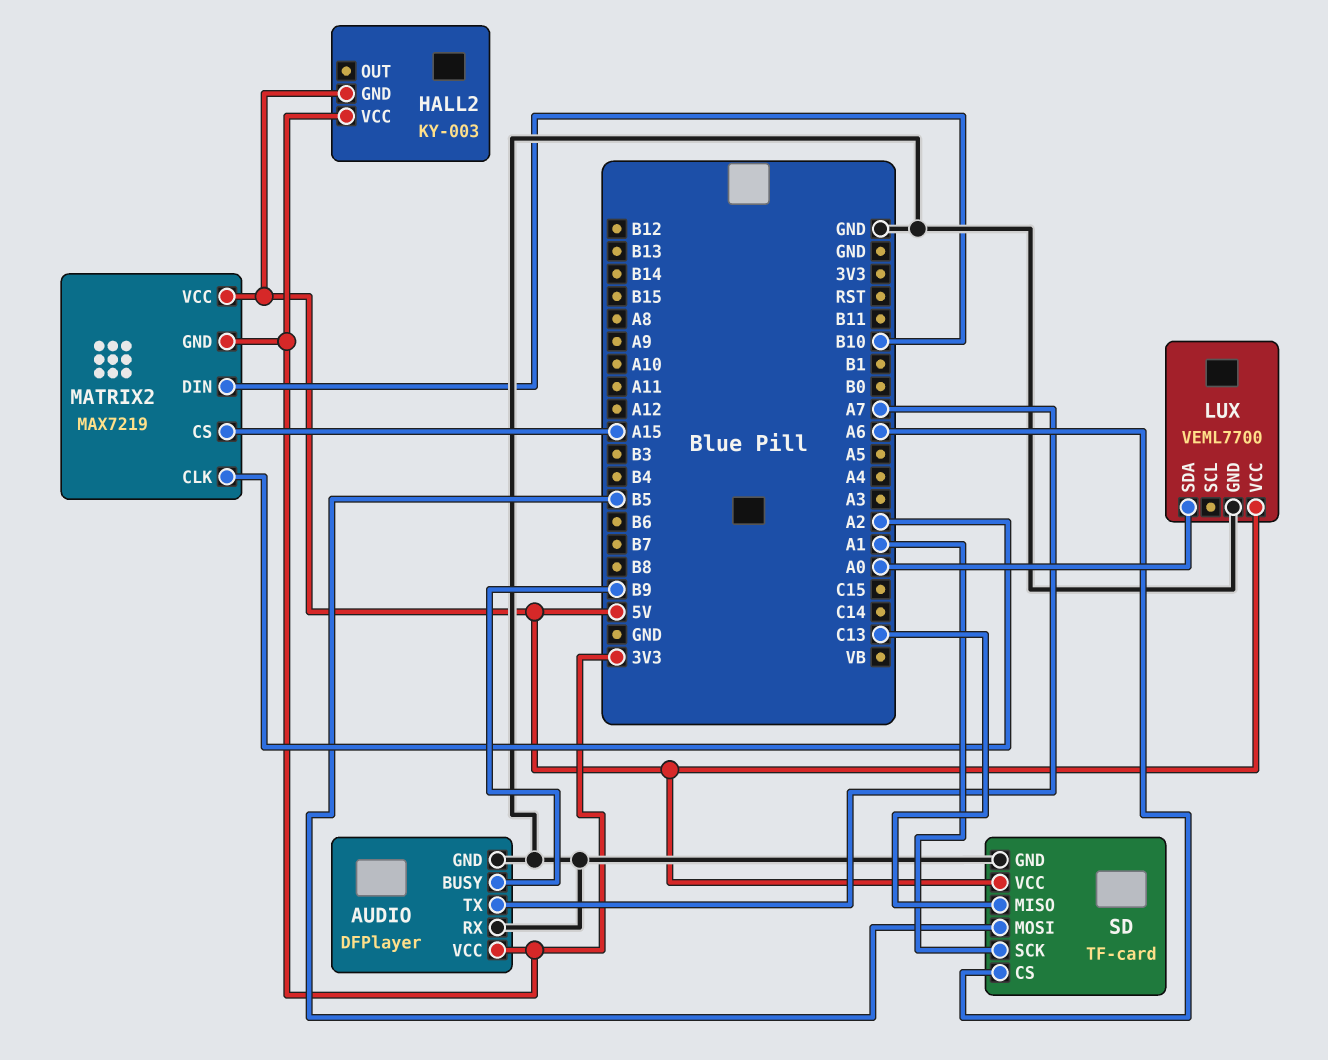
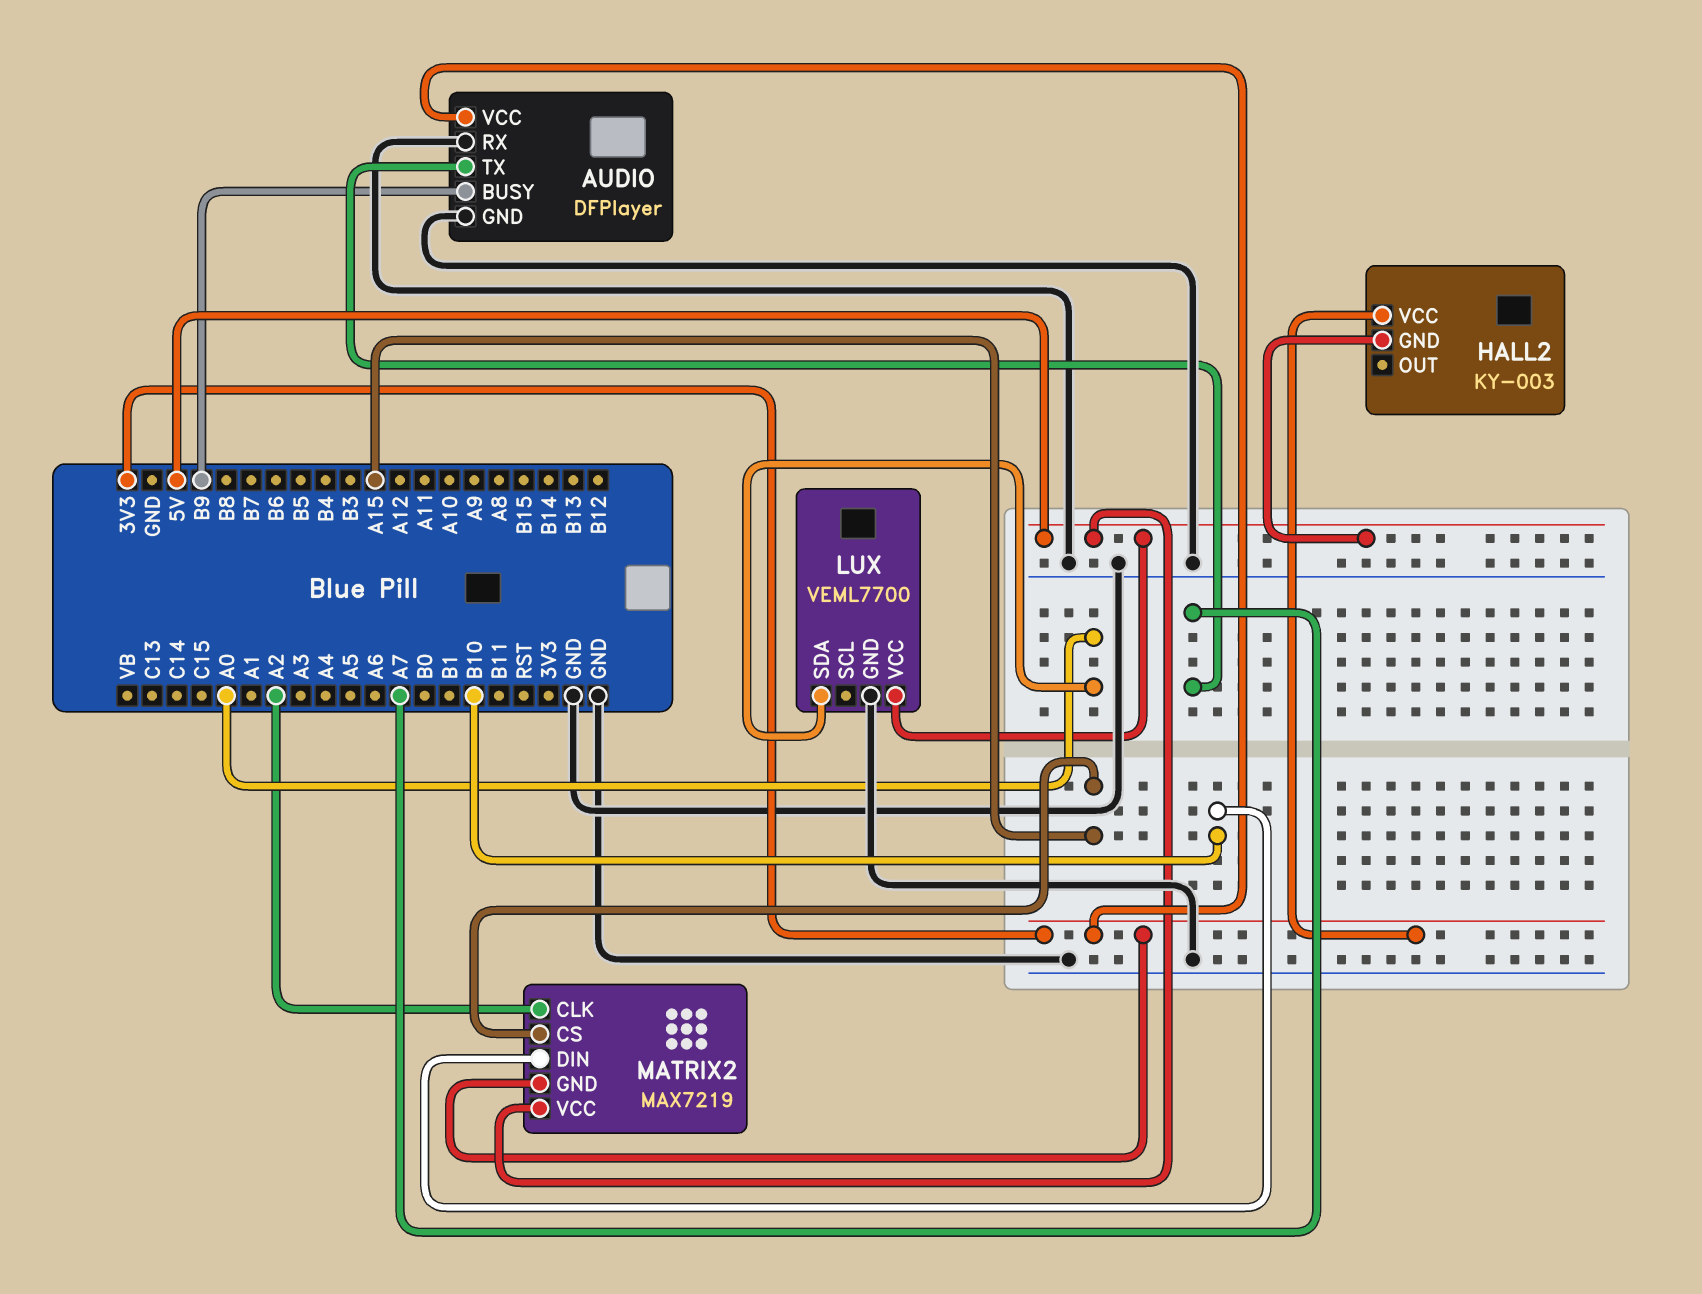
SD: TF-card -> none
SD pin CS: A6 -> none
SD pin GND: GND -> none
SD pin MISO: C13 -> none
SD pin MOSI: B5 -> none
SD pin SCK: A1 -> none
SD pin VCC: 5V -> none

